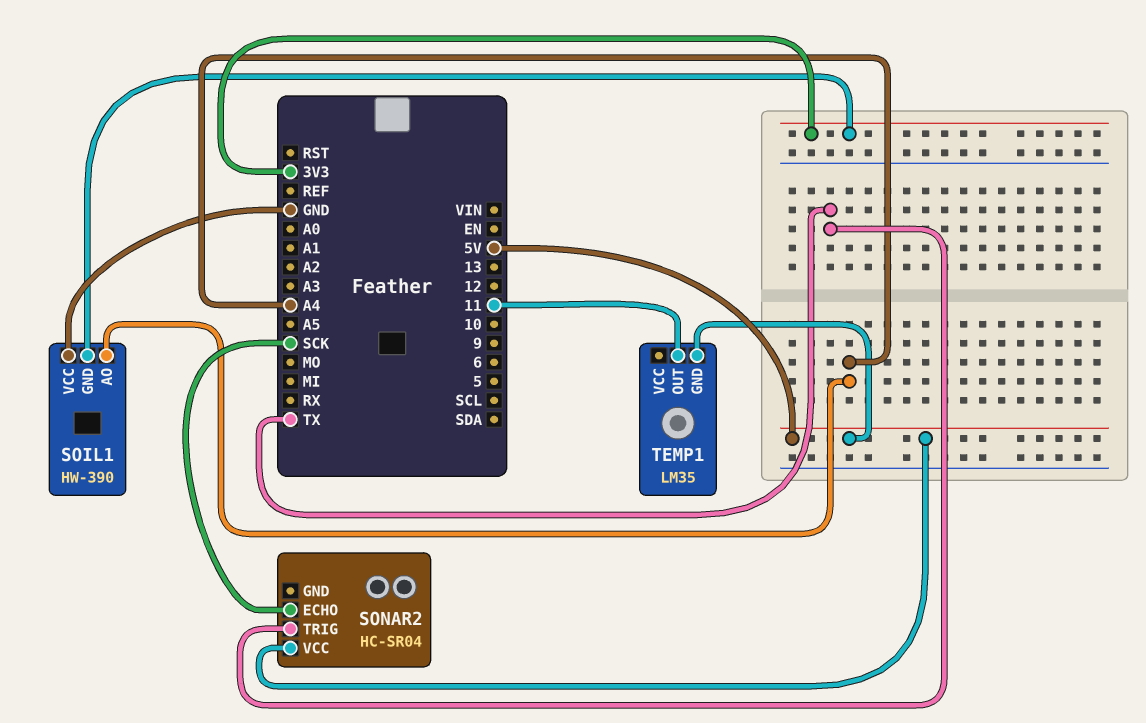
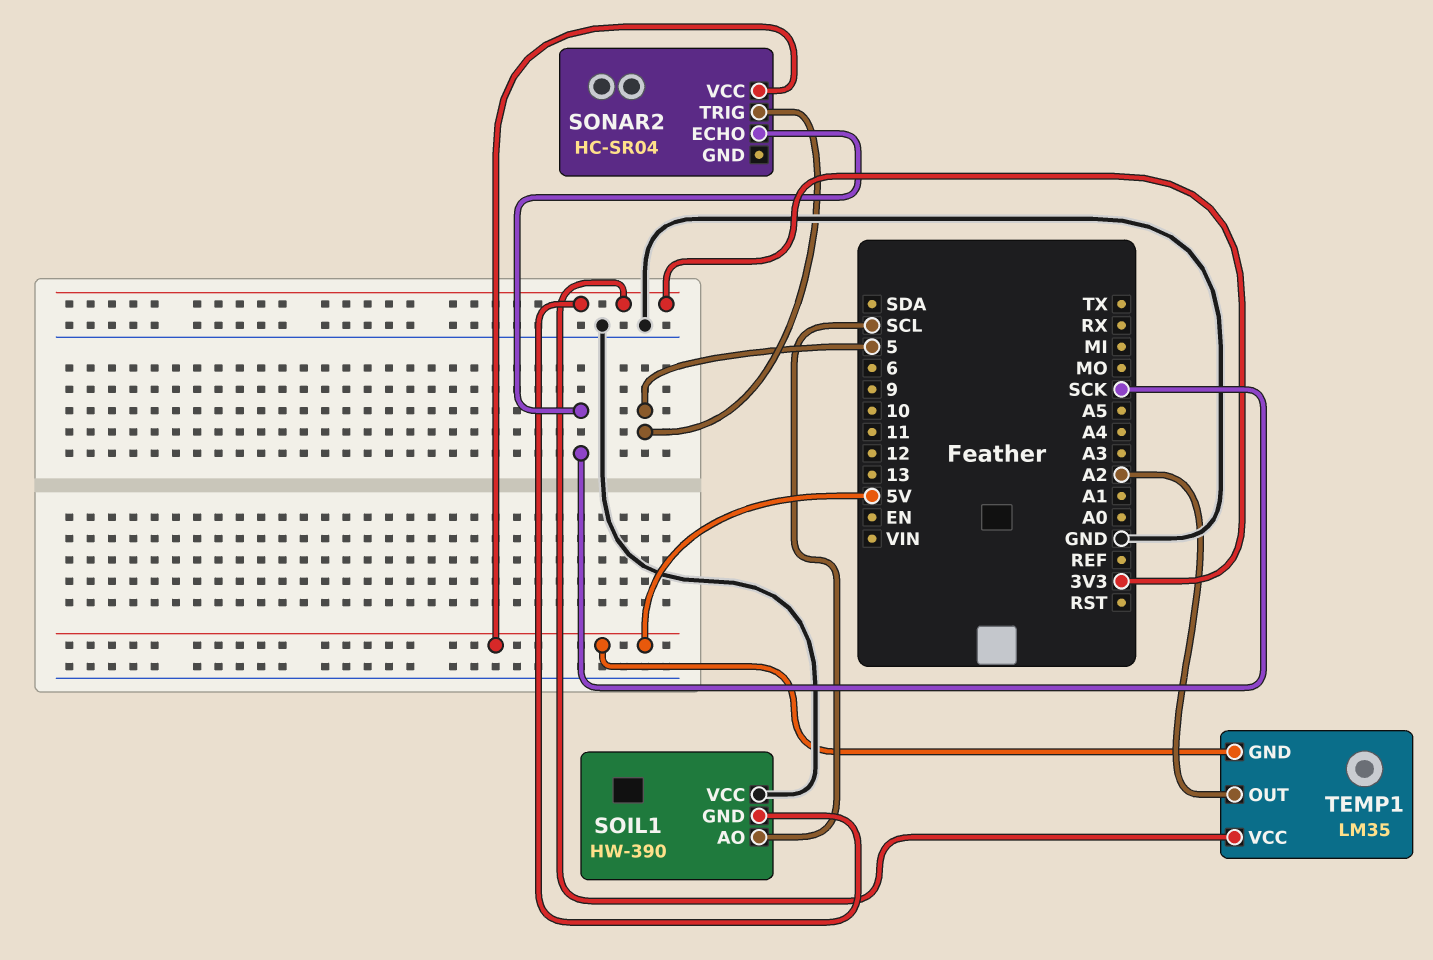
SOIL1 pin AO: A4 -> SCL
SONAR2 pin TRIG: TX -> 5
TEMP1 pin OUT: 11 -> A2
TEMP1 pin VCC: none -> 3V3

